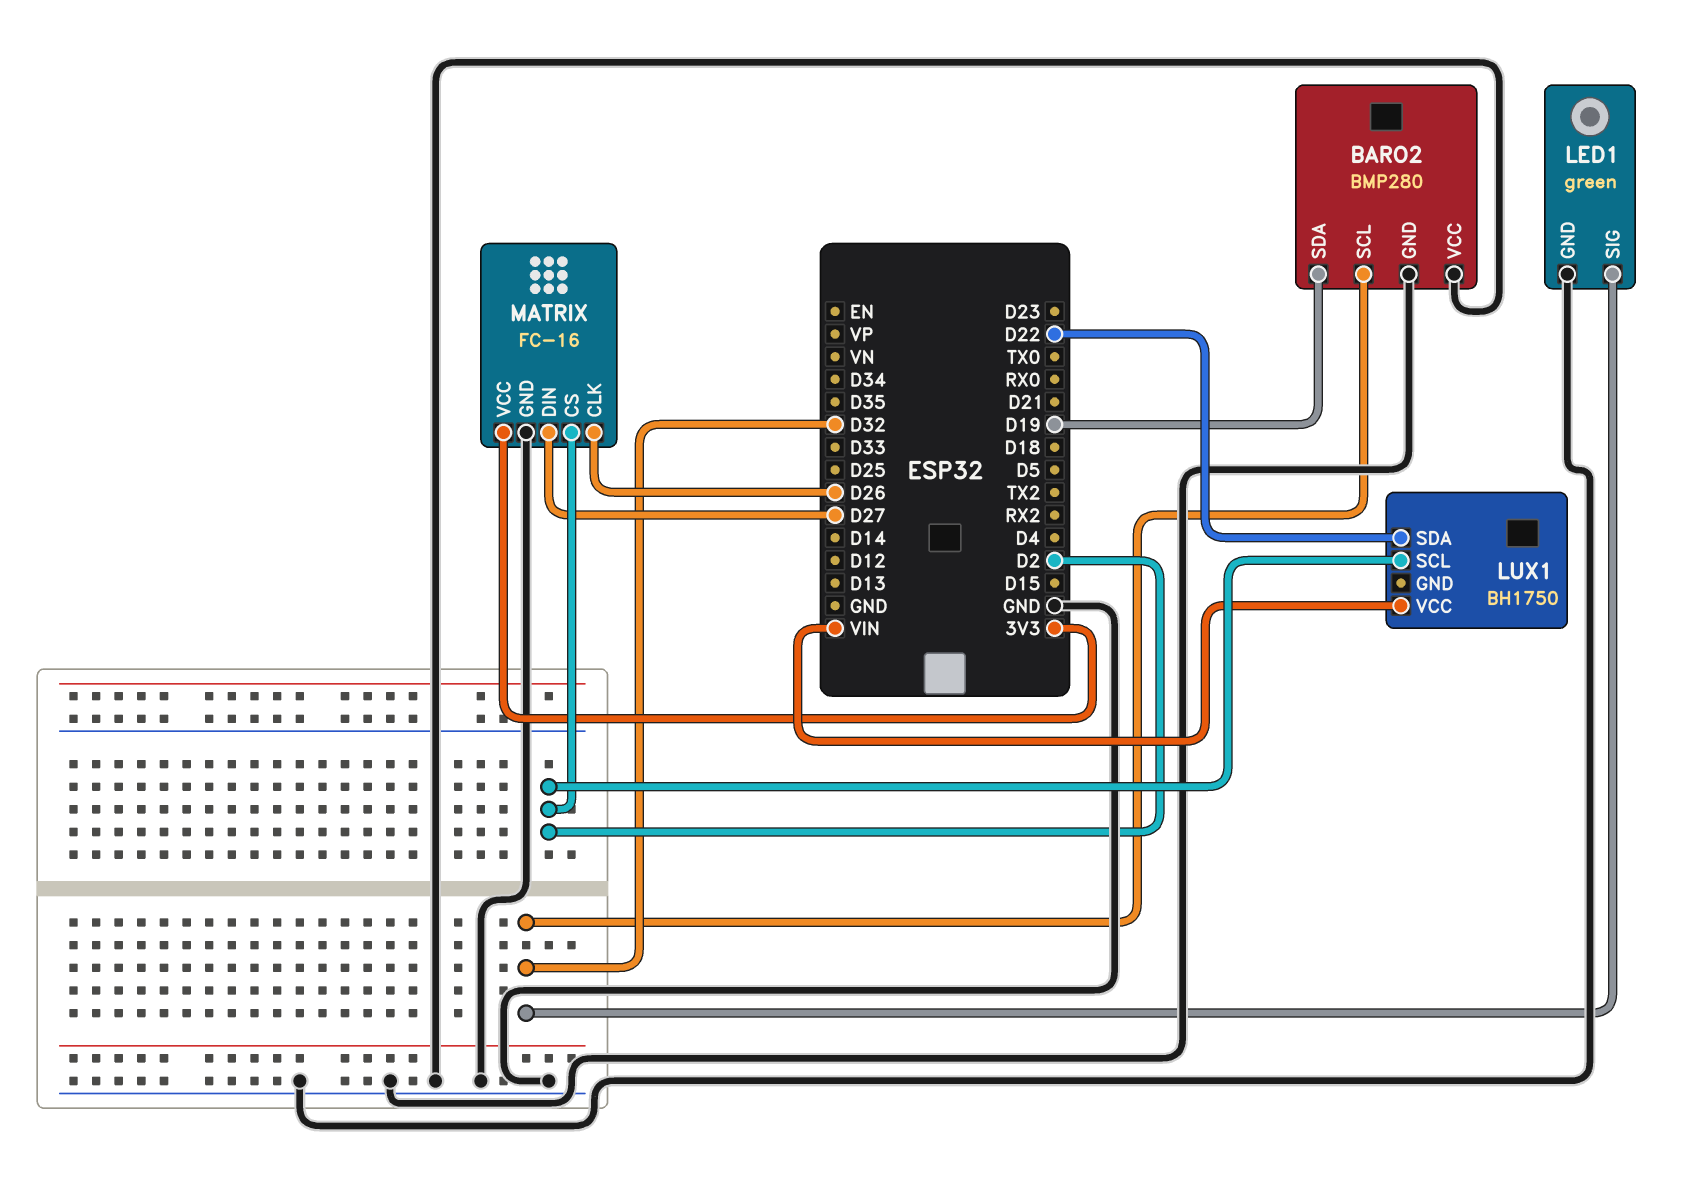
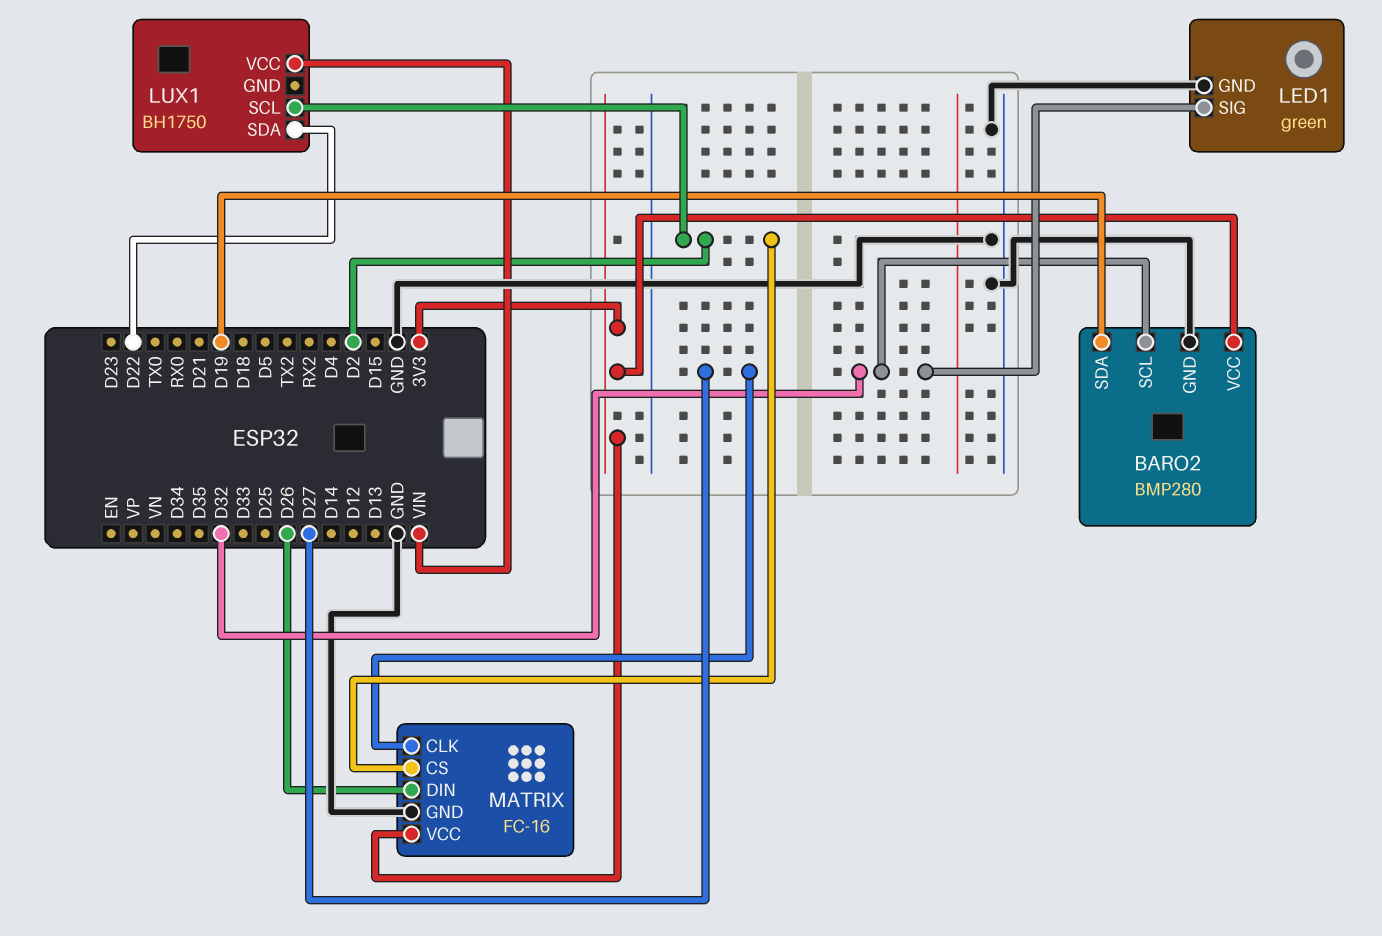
BARO2 pin VCC: GND -> 3V3
MATRIX pin CLK: D26 -> D27
MATRIX pin DIN: D27 -> D26

